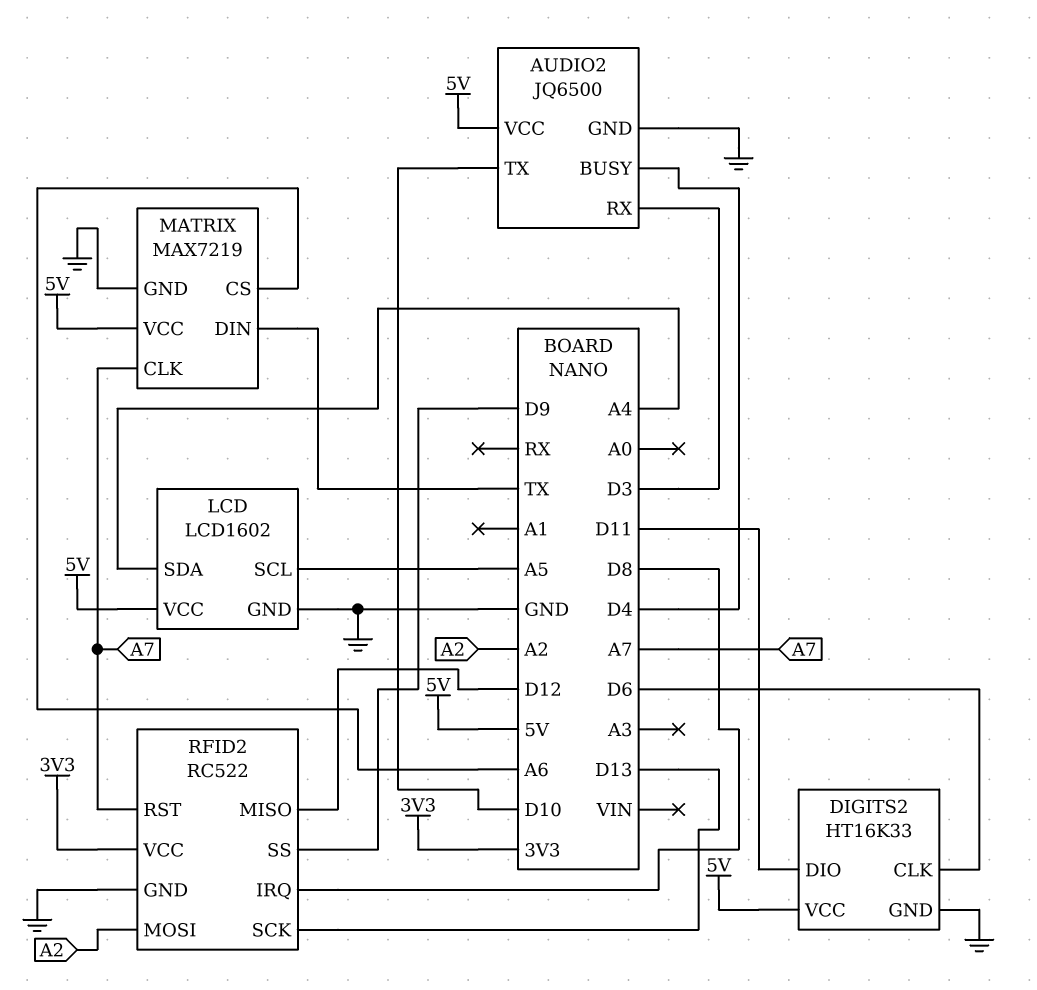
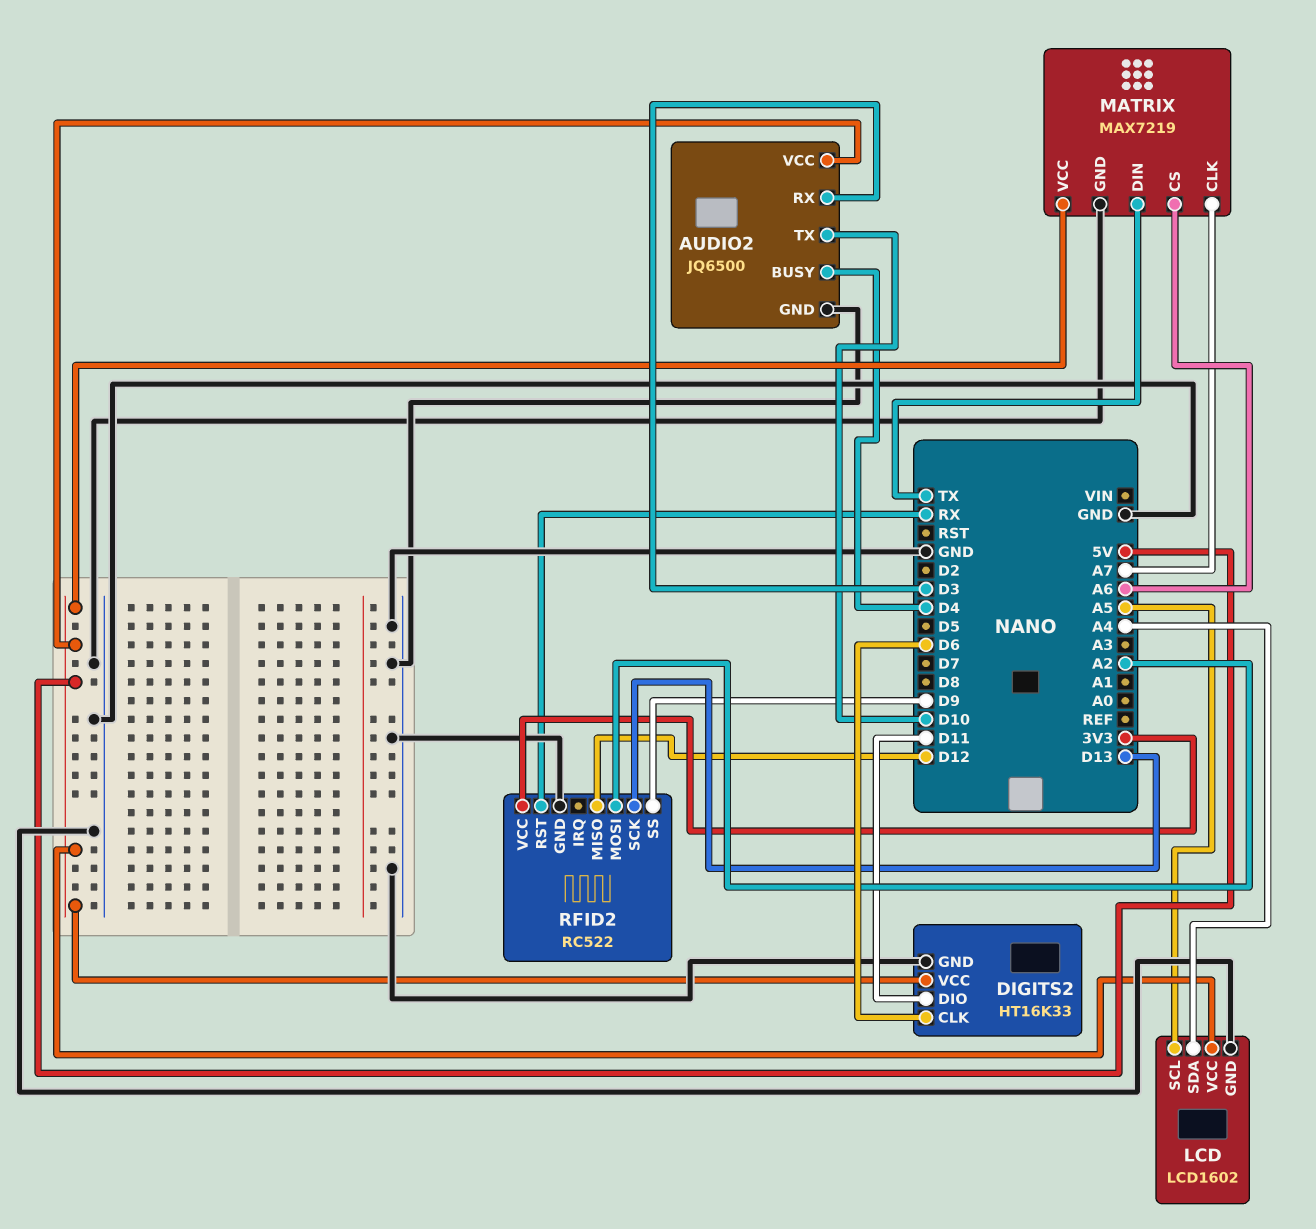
RFID2 pin IRQ: D8 -> none
RFID2 pin RST: A7 -> RX

